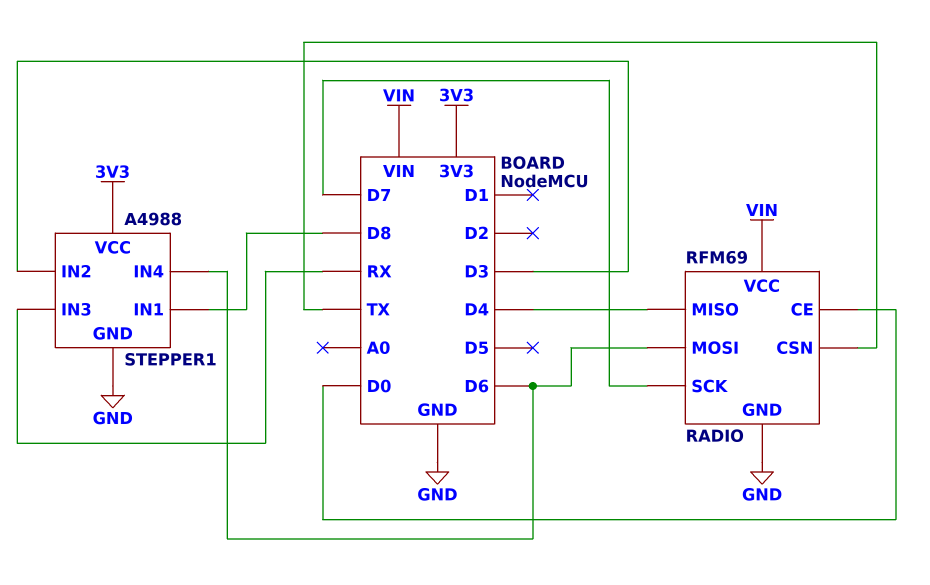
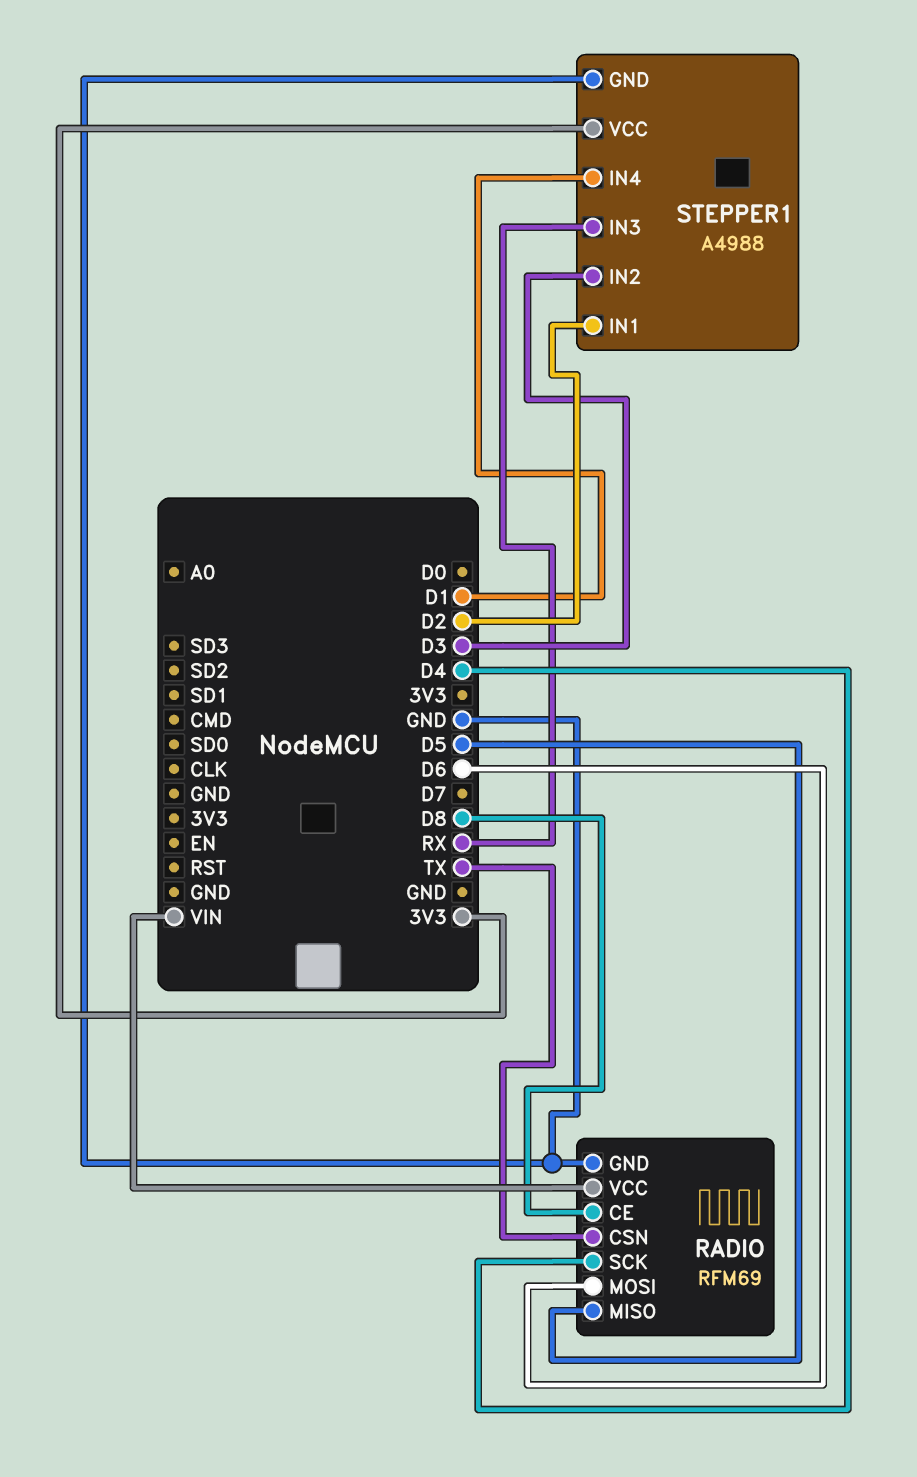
RADIO pin CE: D0 -> D8
RADIO pin MISO: D4 -> D5
RADIO pin SCK: D7 -> D4
STEPPER1 pin IN1: D8 -> D2
STEPPER1 pin IN4: D6 -> D1

